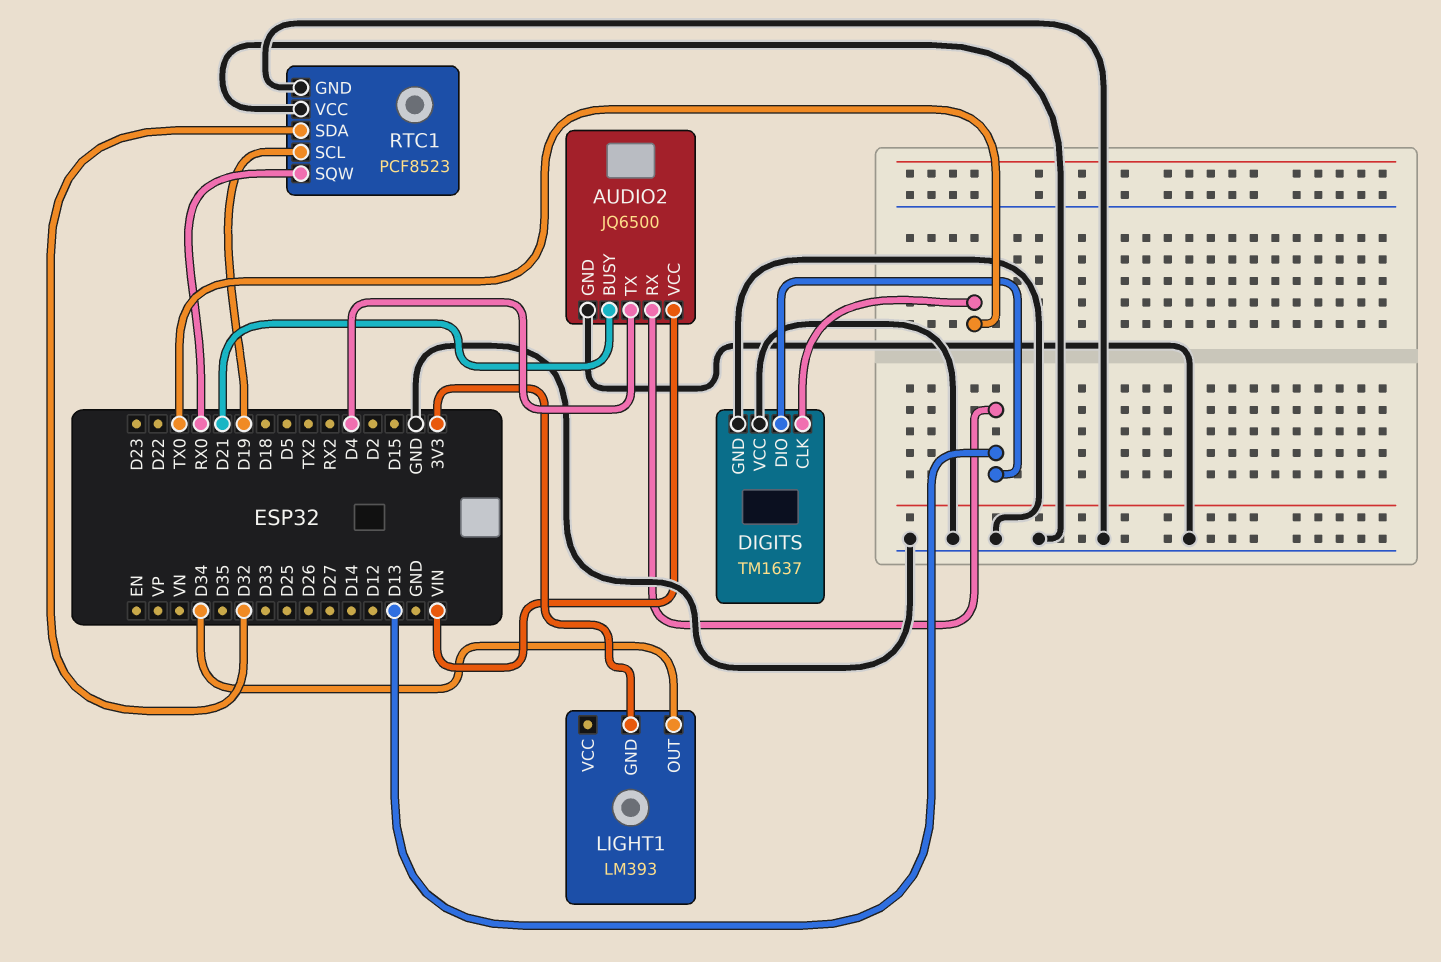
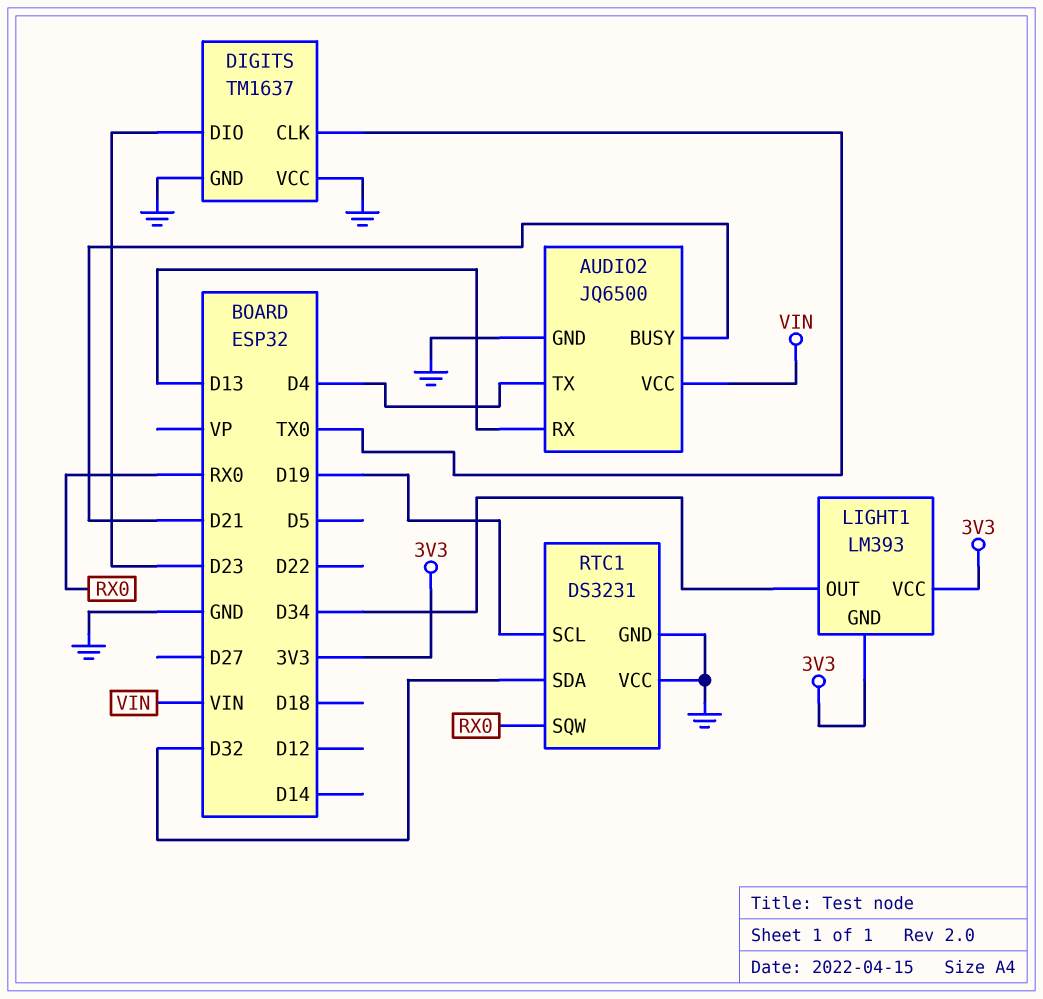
DIGITS pin DIO: D13 -> D23
LIGHT1 pin VCC: none -> 3V3
RTC1: PCF8523 -> DS3231

